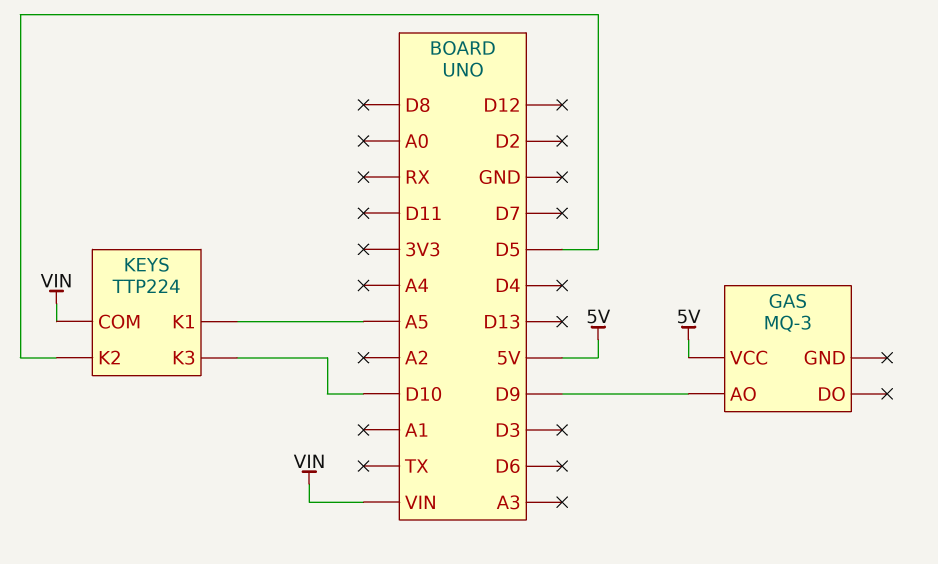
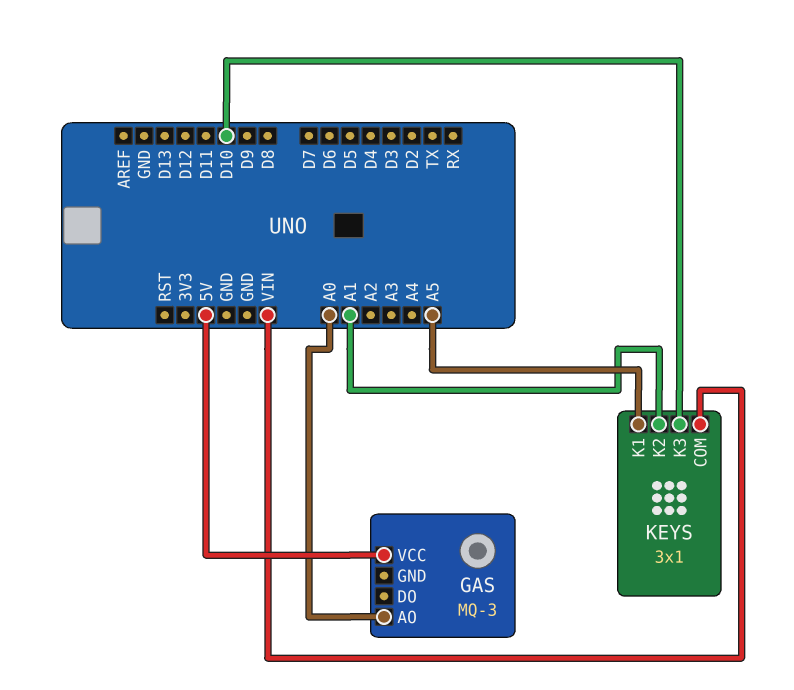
GAS pin AO: D9 -> A0
KEYS: TTP224 -> 3x1
KEYS pin K2: D5 -> A1

